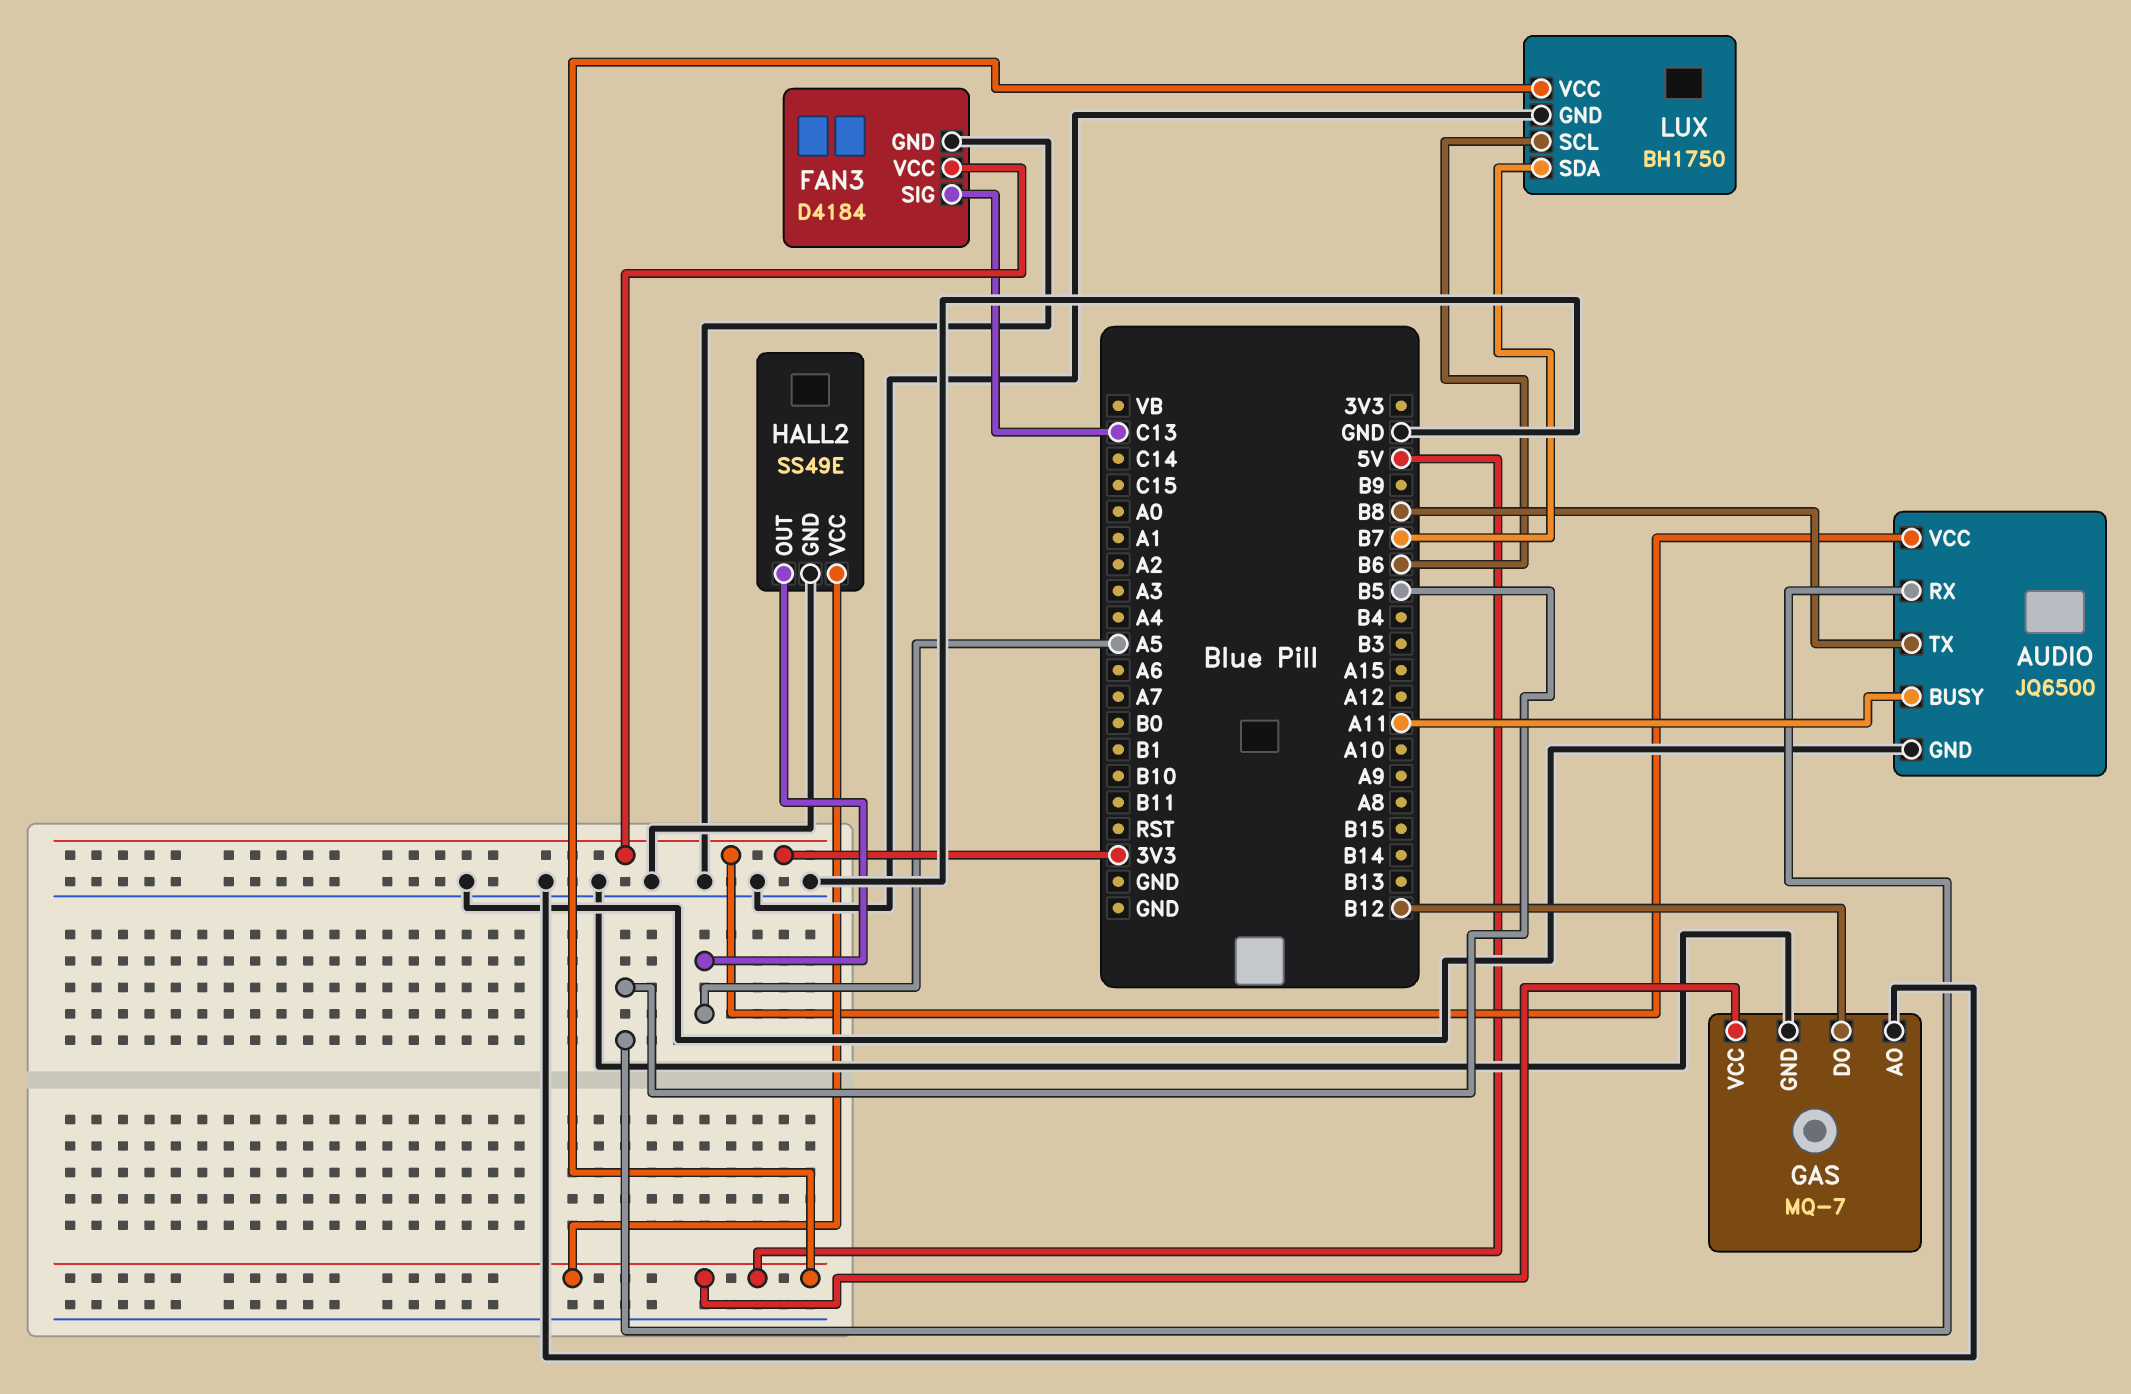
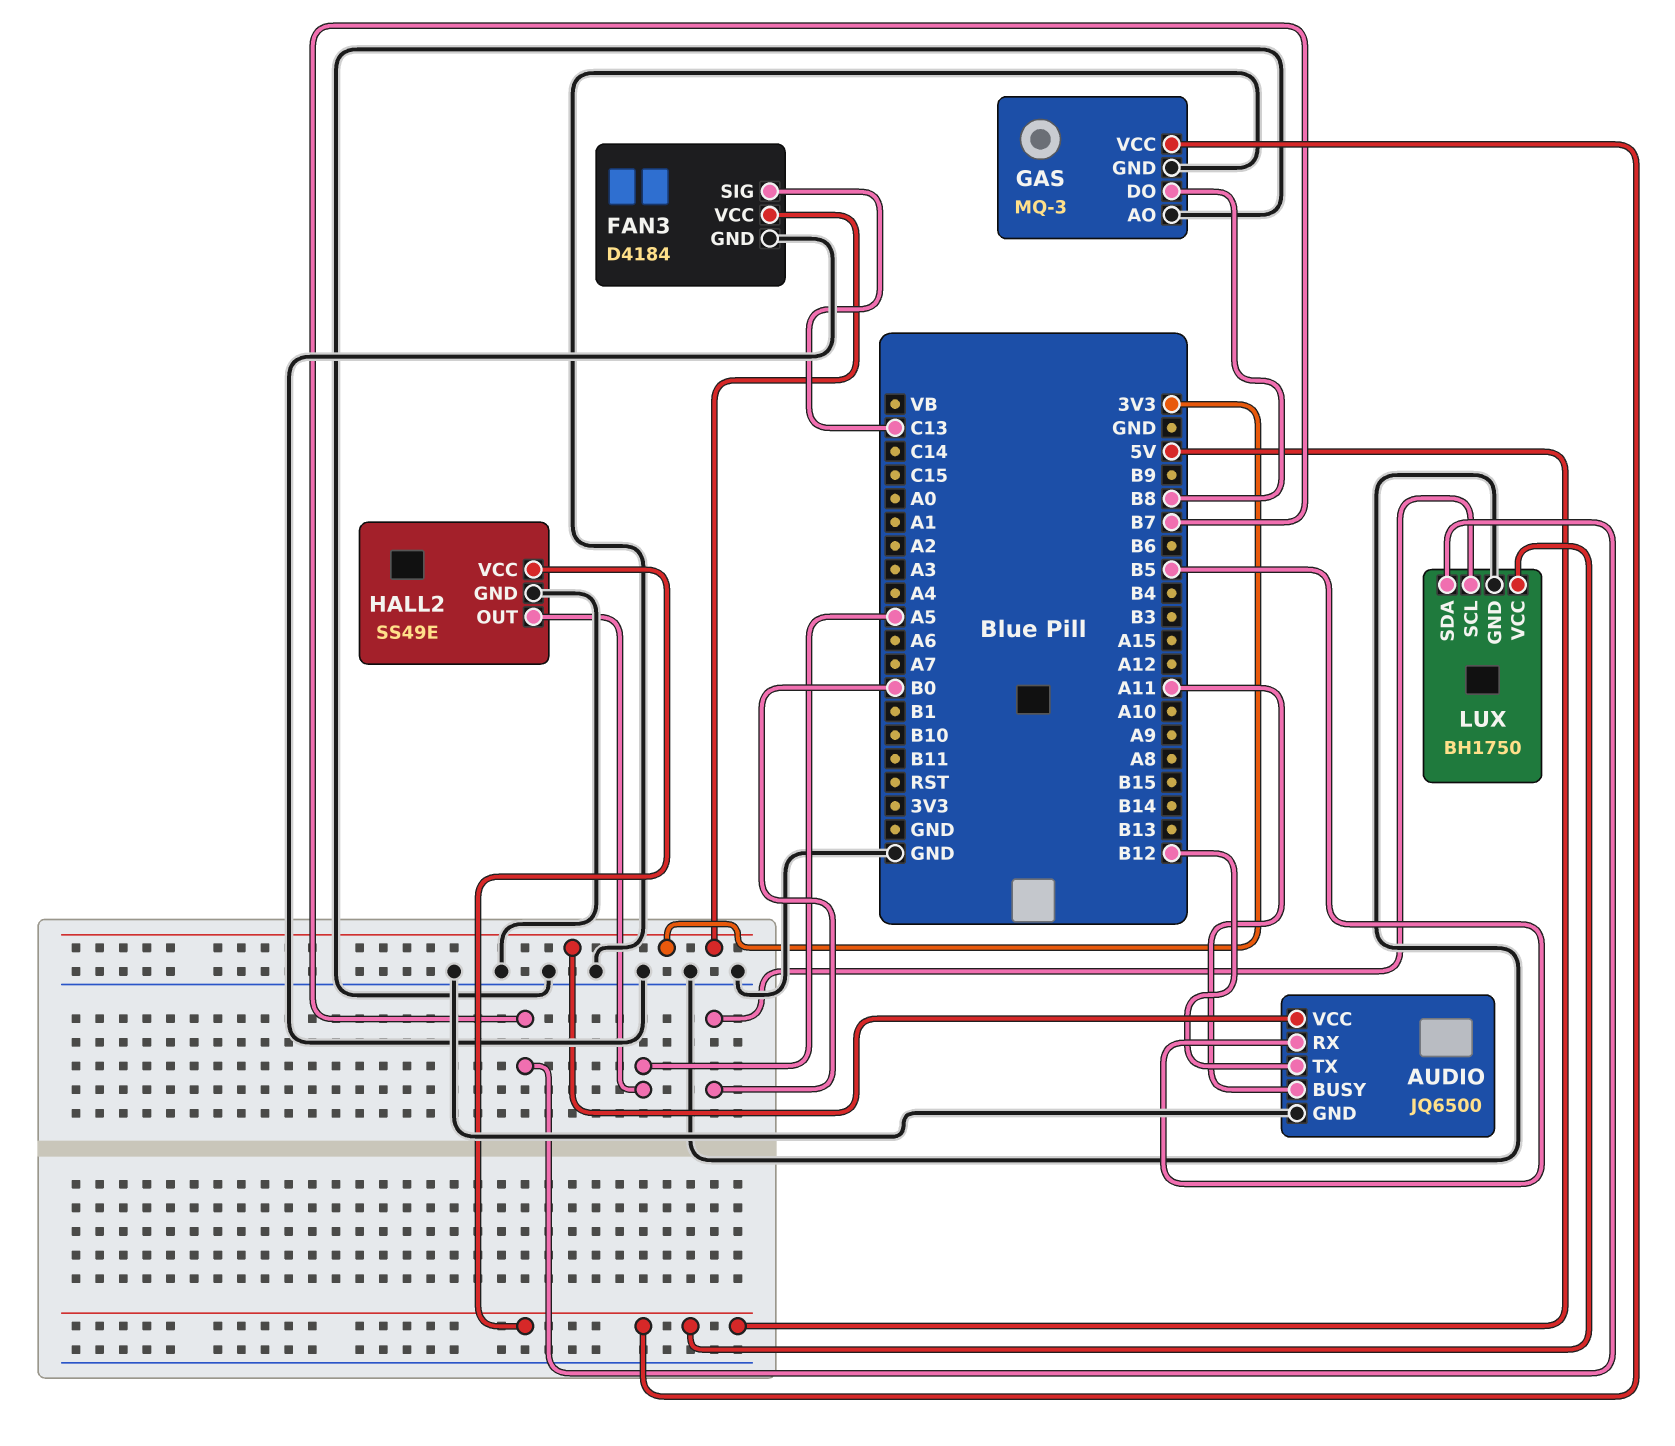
AUDIO pin TX: B8 -> B12
GAS: MQ-7 -> MQ-3
GAS pin DO: B12 -> B8
LUX pin SCL: B6 -> B0

